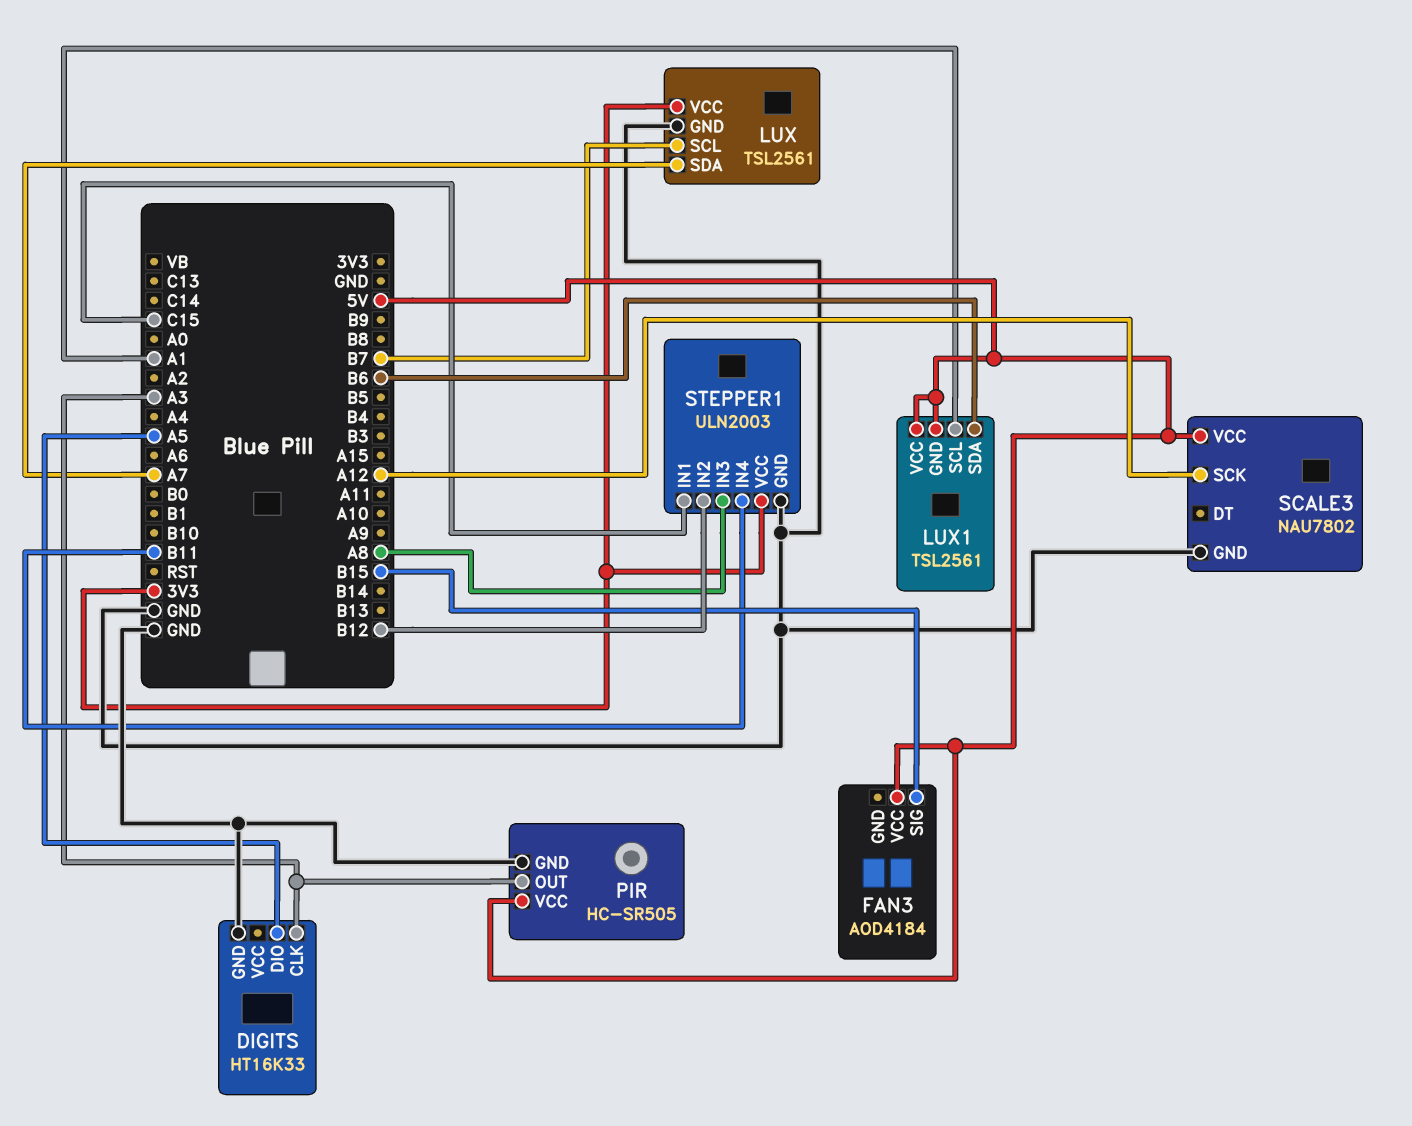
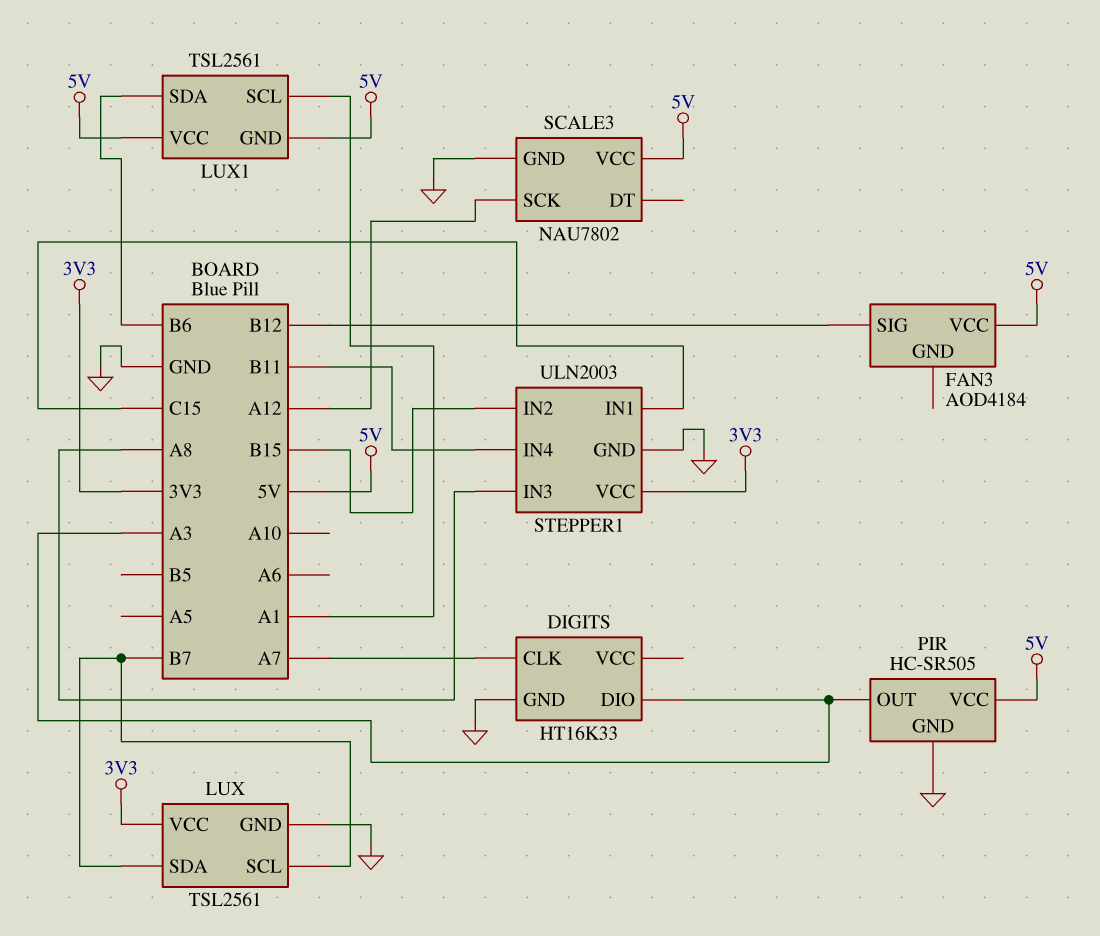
DIGITS pin CLK: A3 -> A7
DIGITS pin DIO: A5 -> A3
FAN3 pin SIG: B15 -> B12
LUX pin SDA: A7 -> B7
STEPPER1 pin IN2: B12 -> B15

